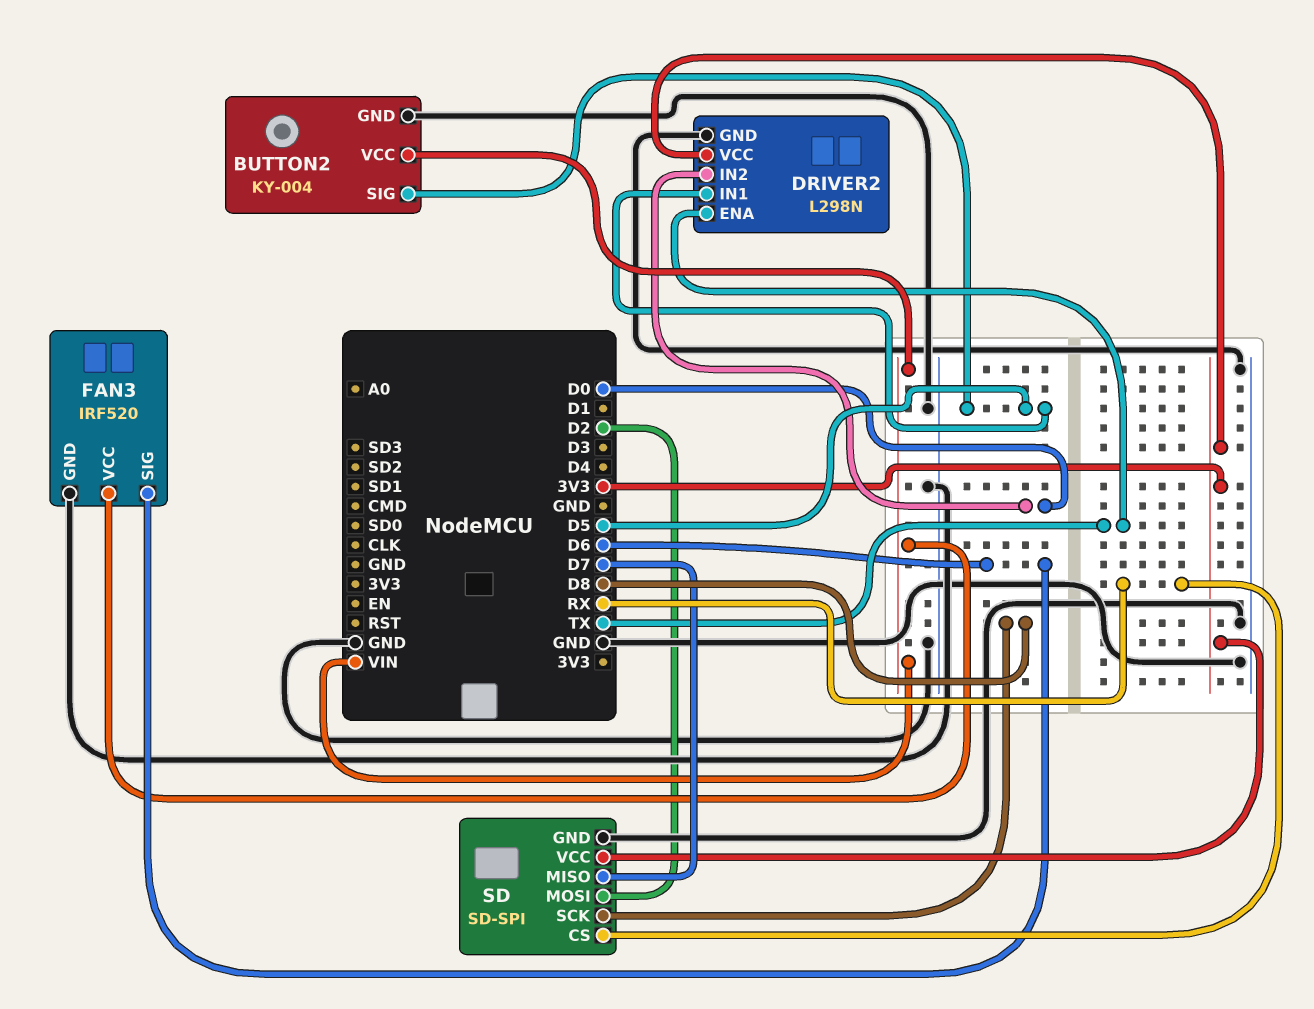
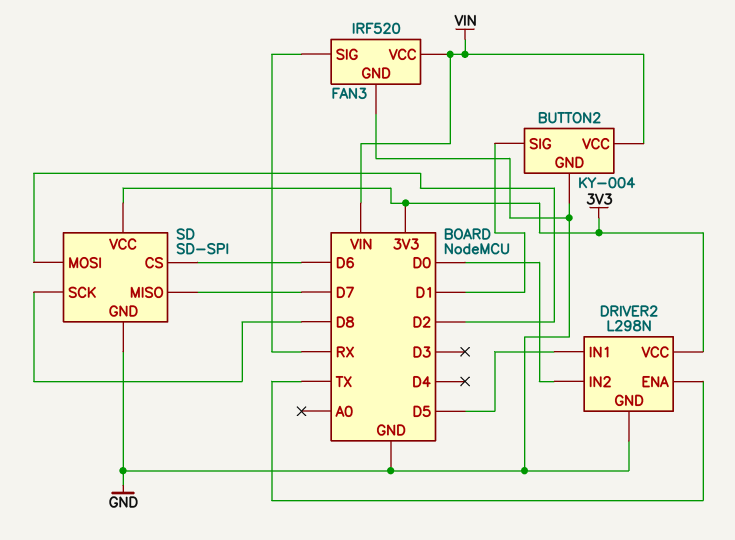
BUTTON2 pin SIG: D5 -> D1
FAN3 pin SIG: D6 -> RX
SD pin CS: RX -> D6

